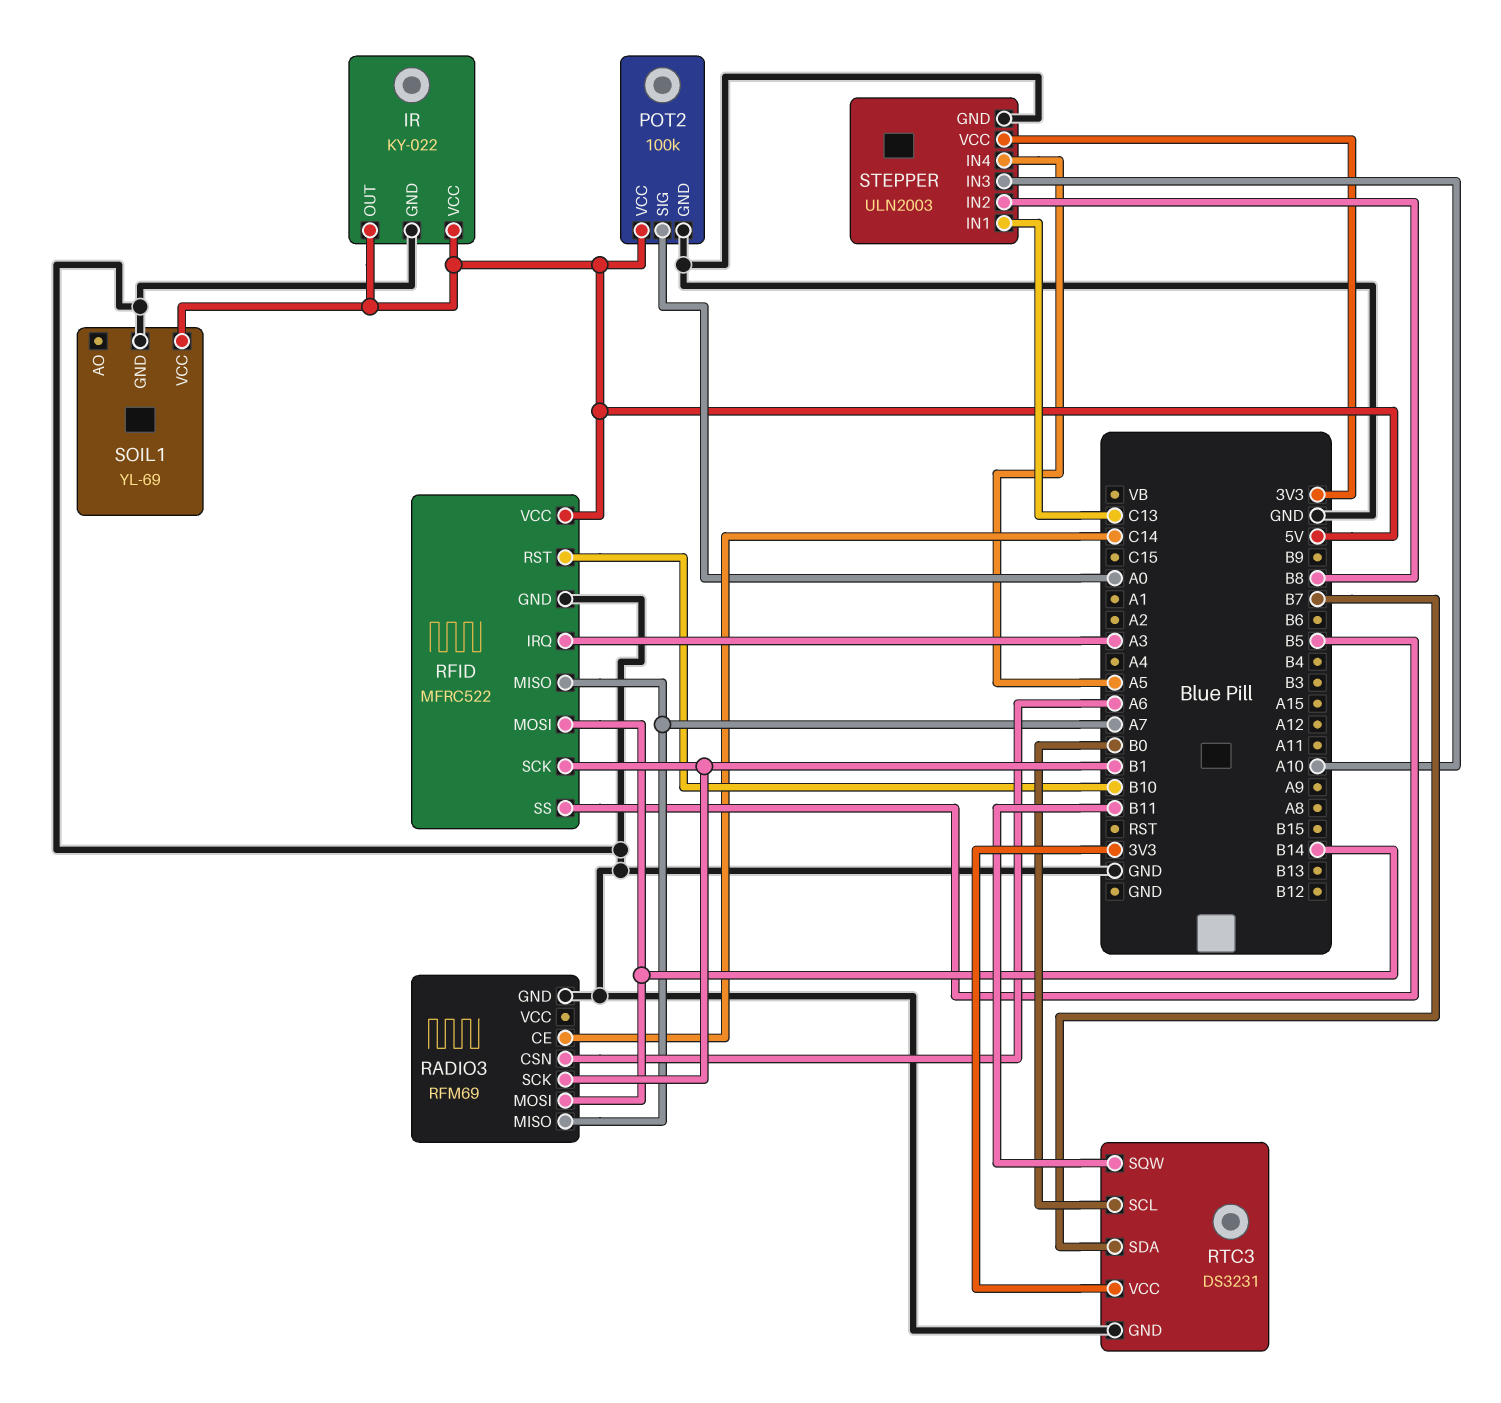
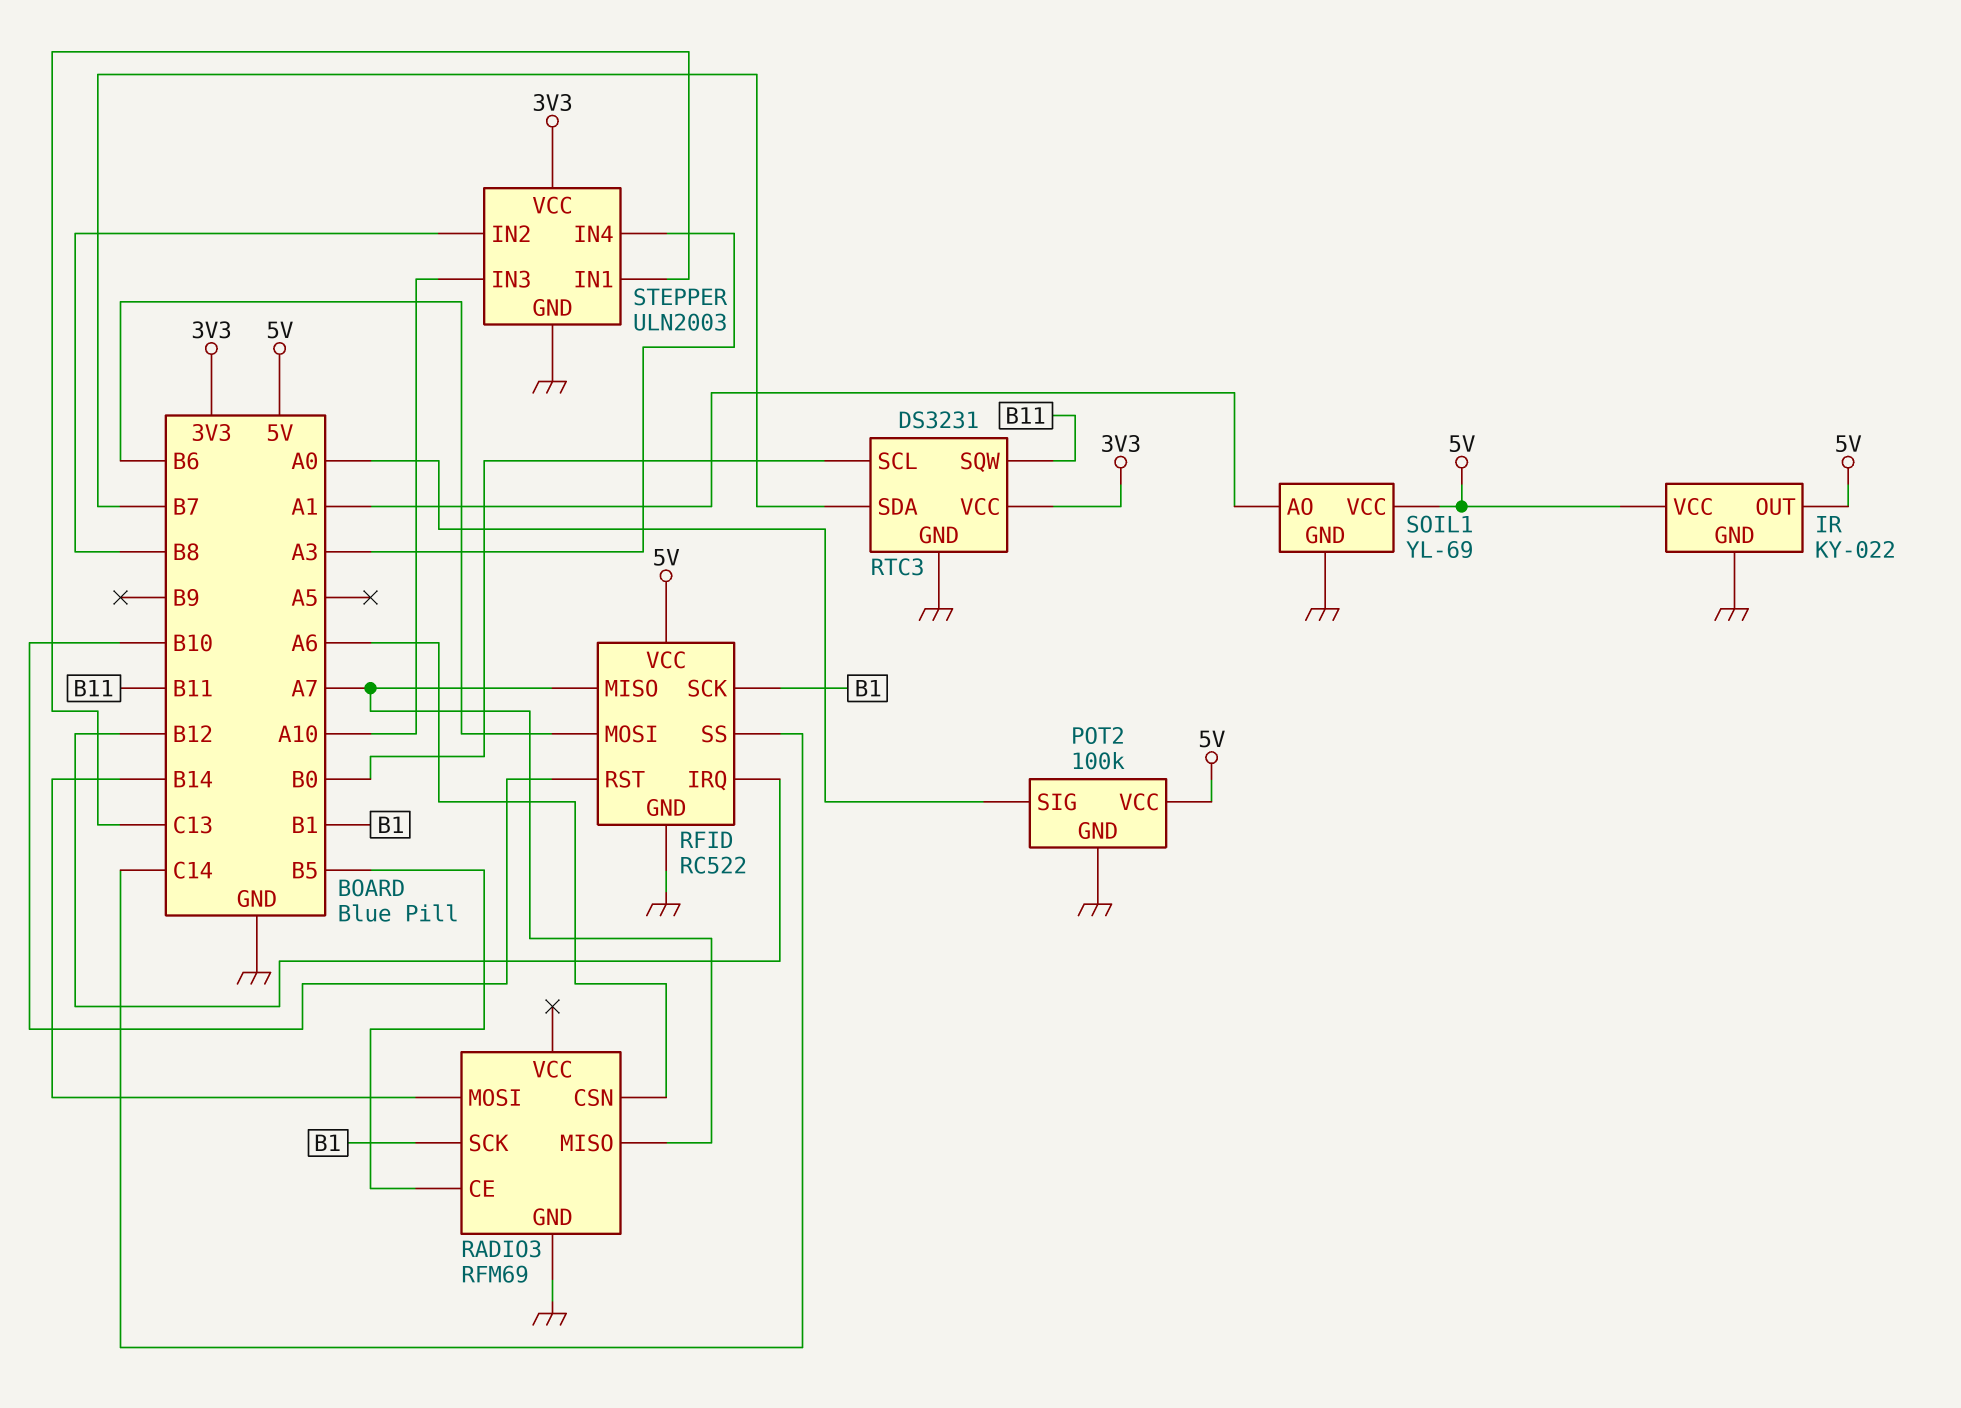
RADIO3 pin CE: C14 -> B5
RFID: MFRC522 -> RC522
RFID pin IRQ: A3 -> B12
RFID pin MOSI: B14 -> B6
RFID pin SS: B5 -> C14
SOIL1 pin AO: none -> A1
STEPPER pin IN4: A5 -> A3

